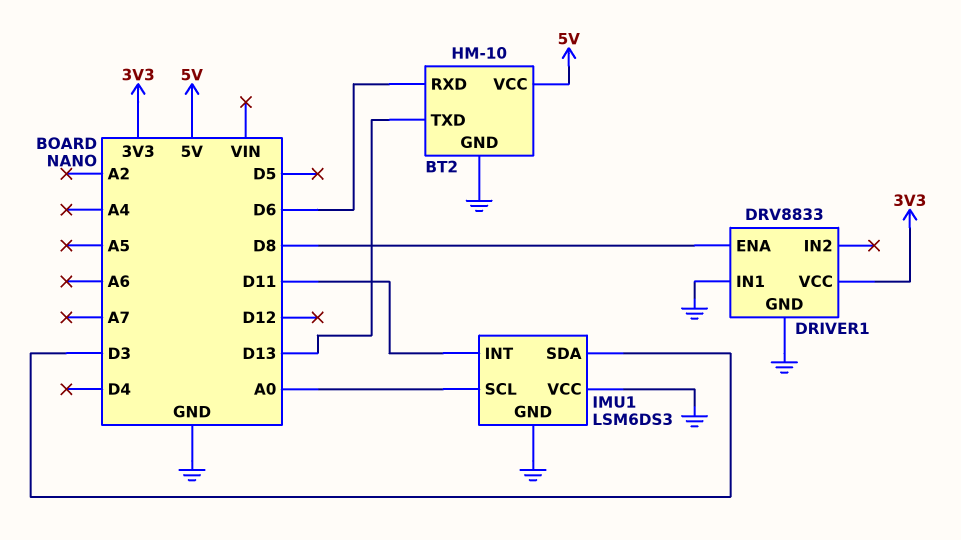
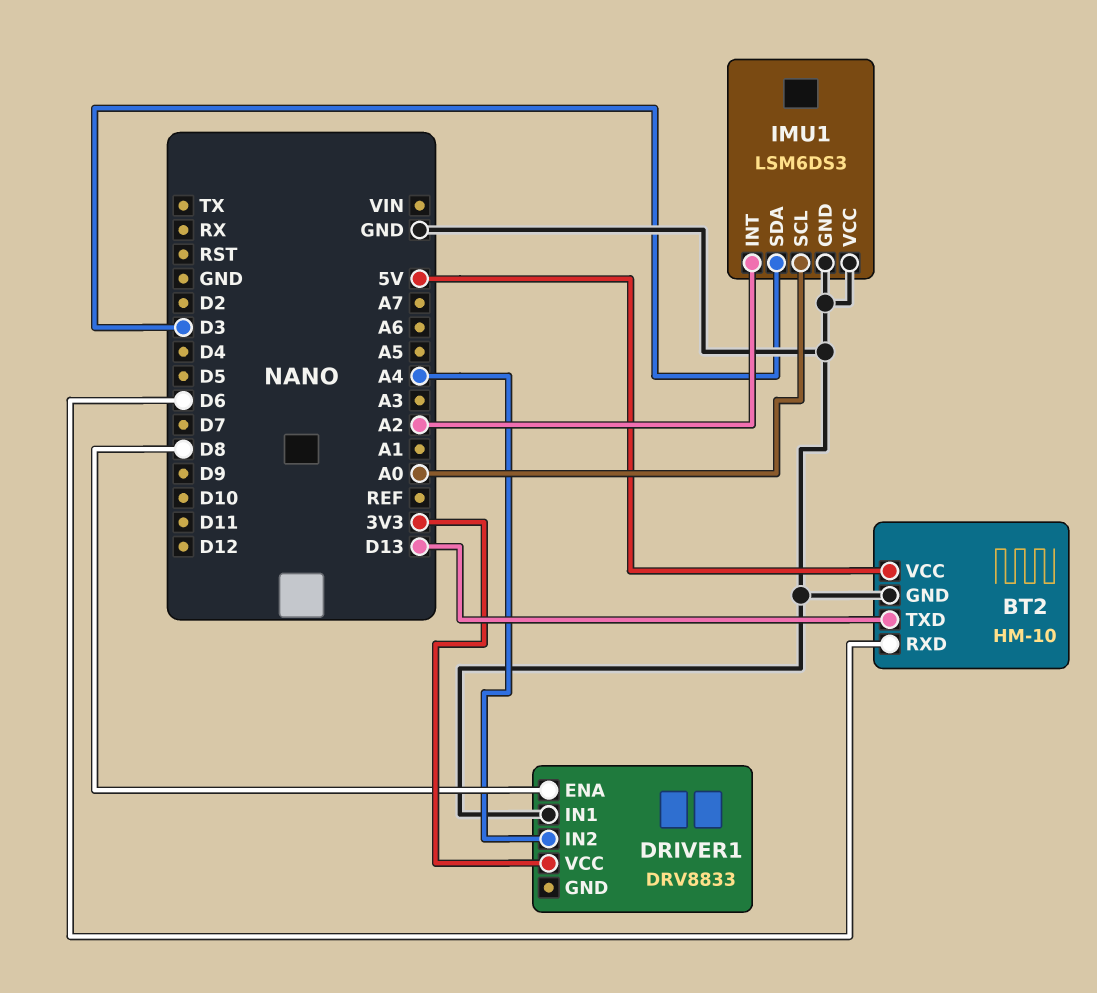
DRIVER1 pin GND: GND -> none
DRIVER1 pin IN2: none -> A4
IMU1 pin INT: D11 -> A2

